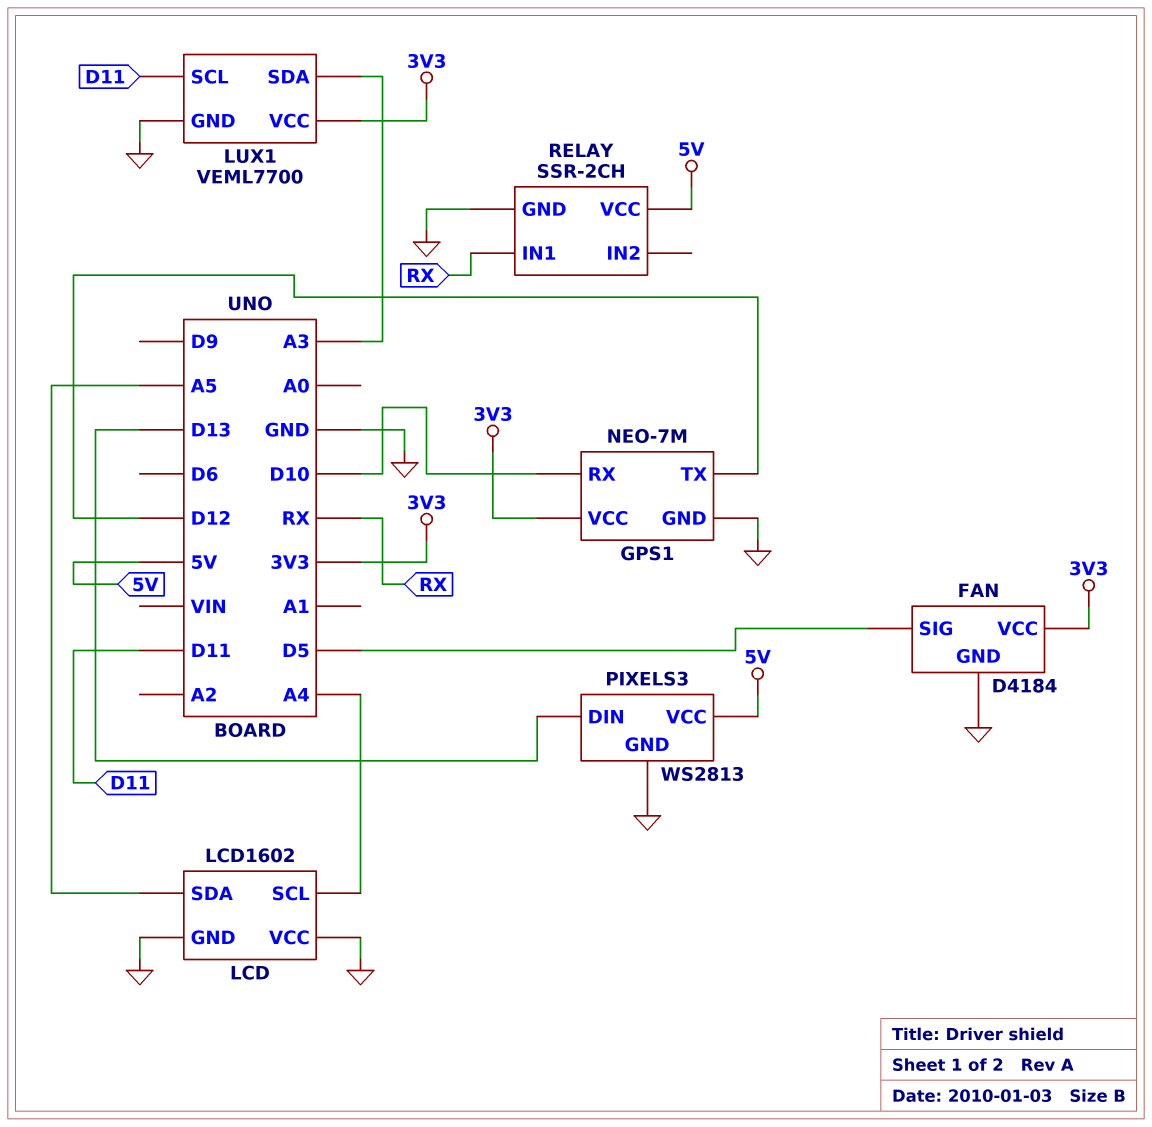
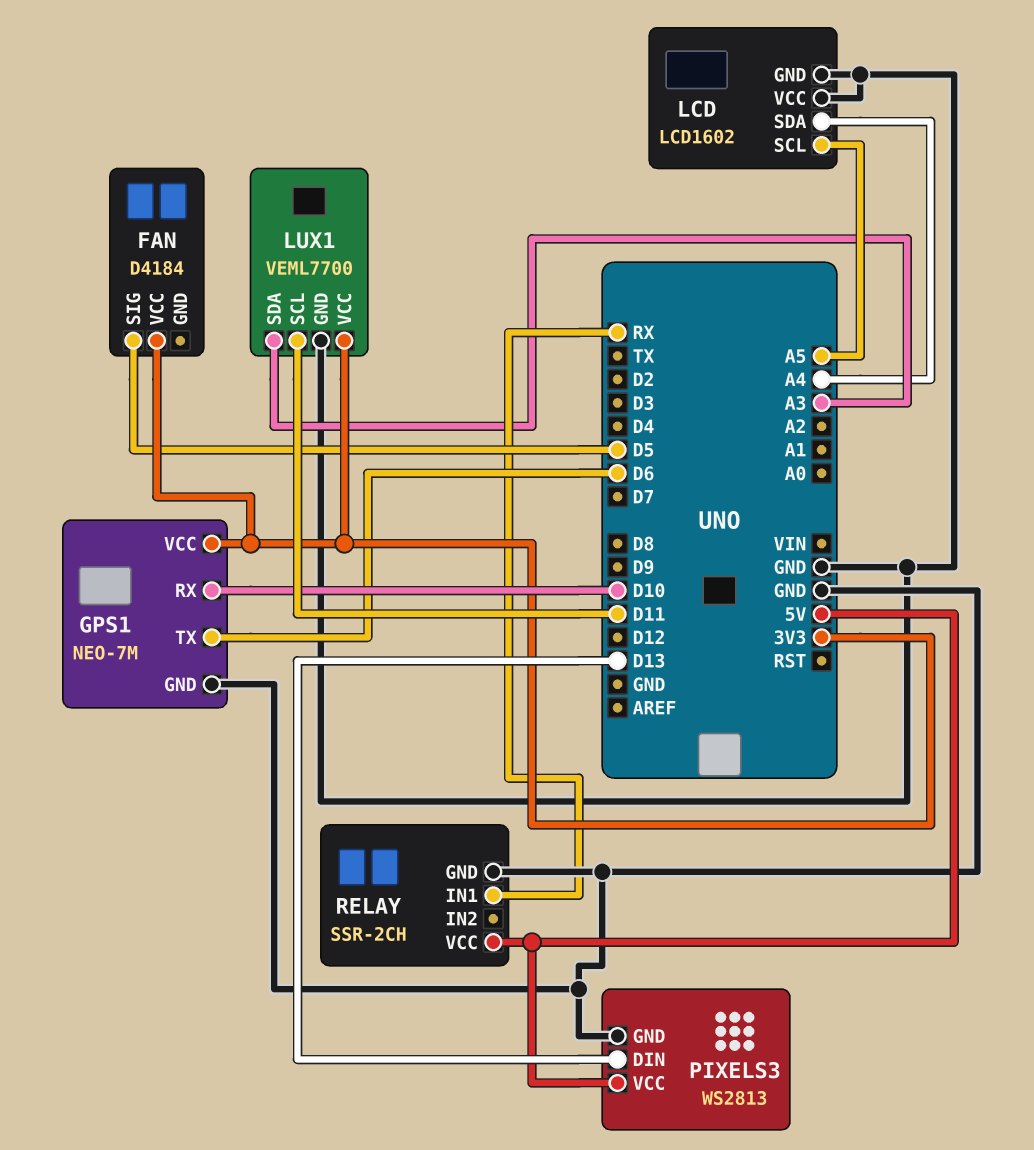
FAN pin GND: GND -> none
GPS1 pin TX: D12 -> D6
LCD pin SCL: A4 -> A5
LCD pin SDA: A5 -> A4

